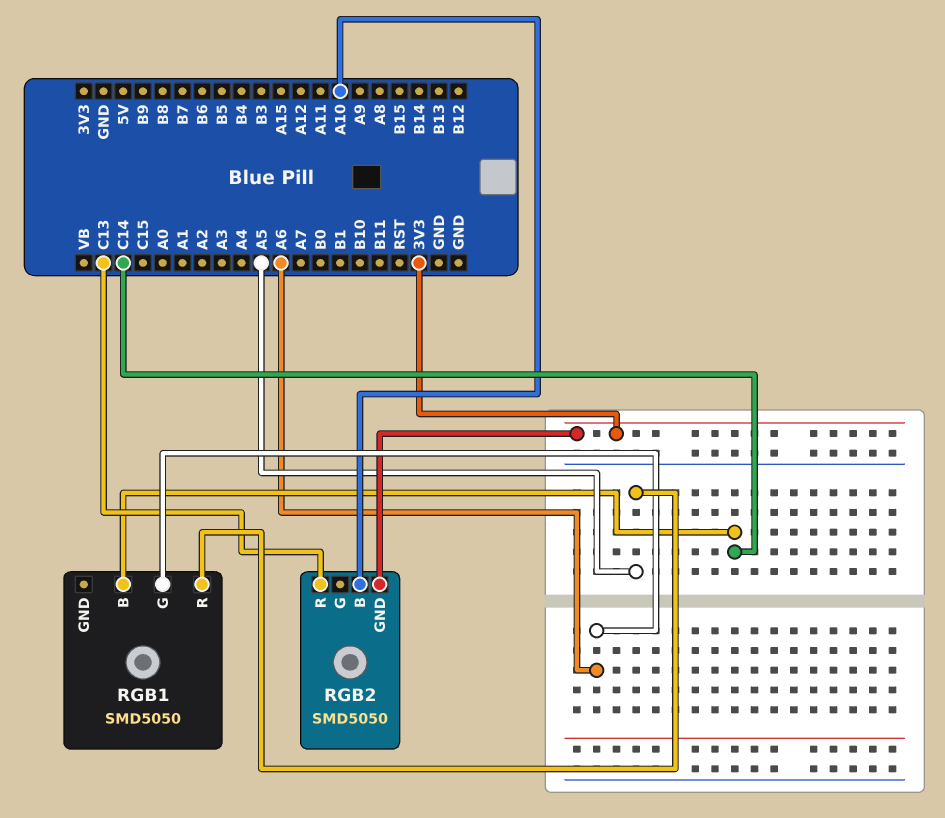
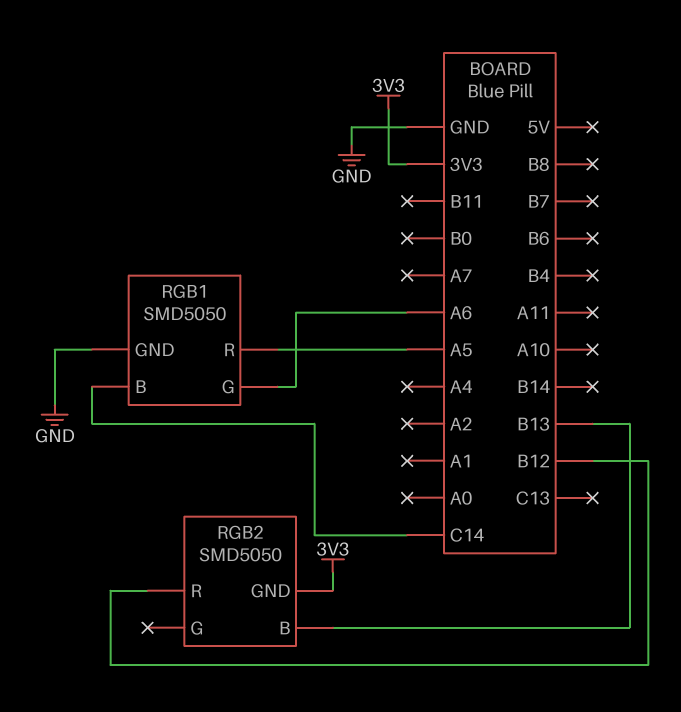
RGB1 pin GND: none -> GND
RGB2 pin B: A10 -> B13
RGB2 pin R: C13 -> B12

